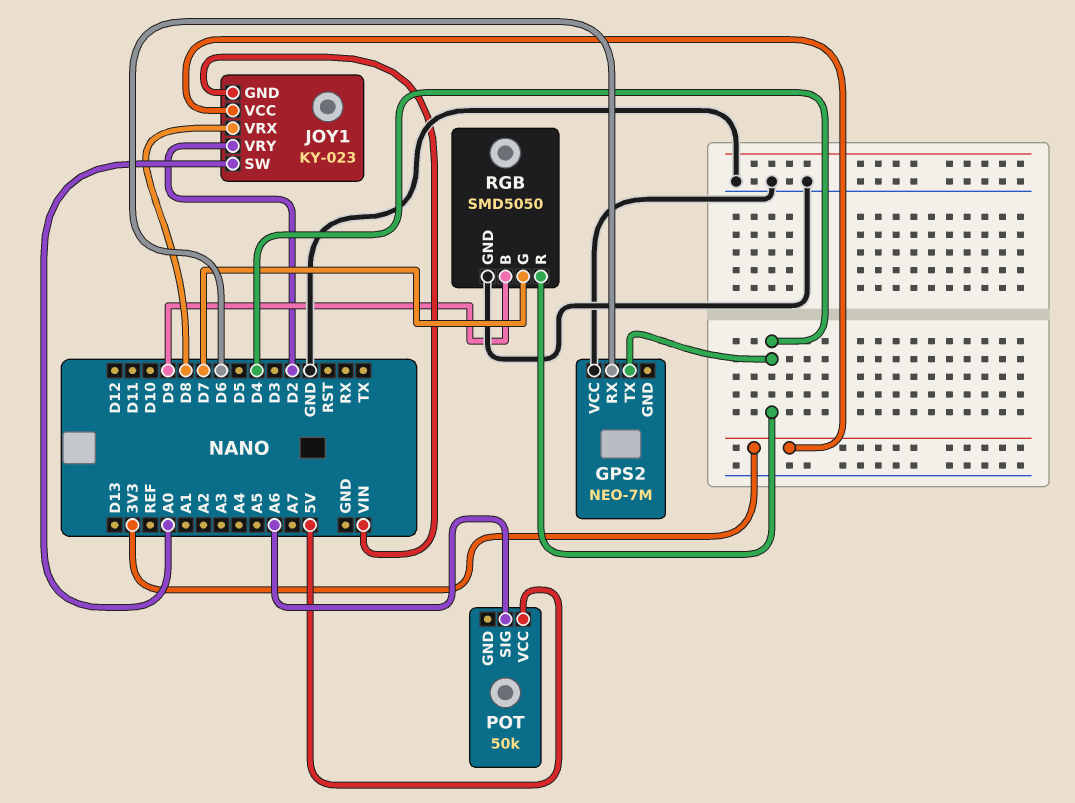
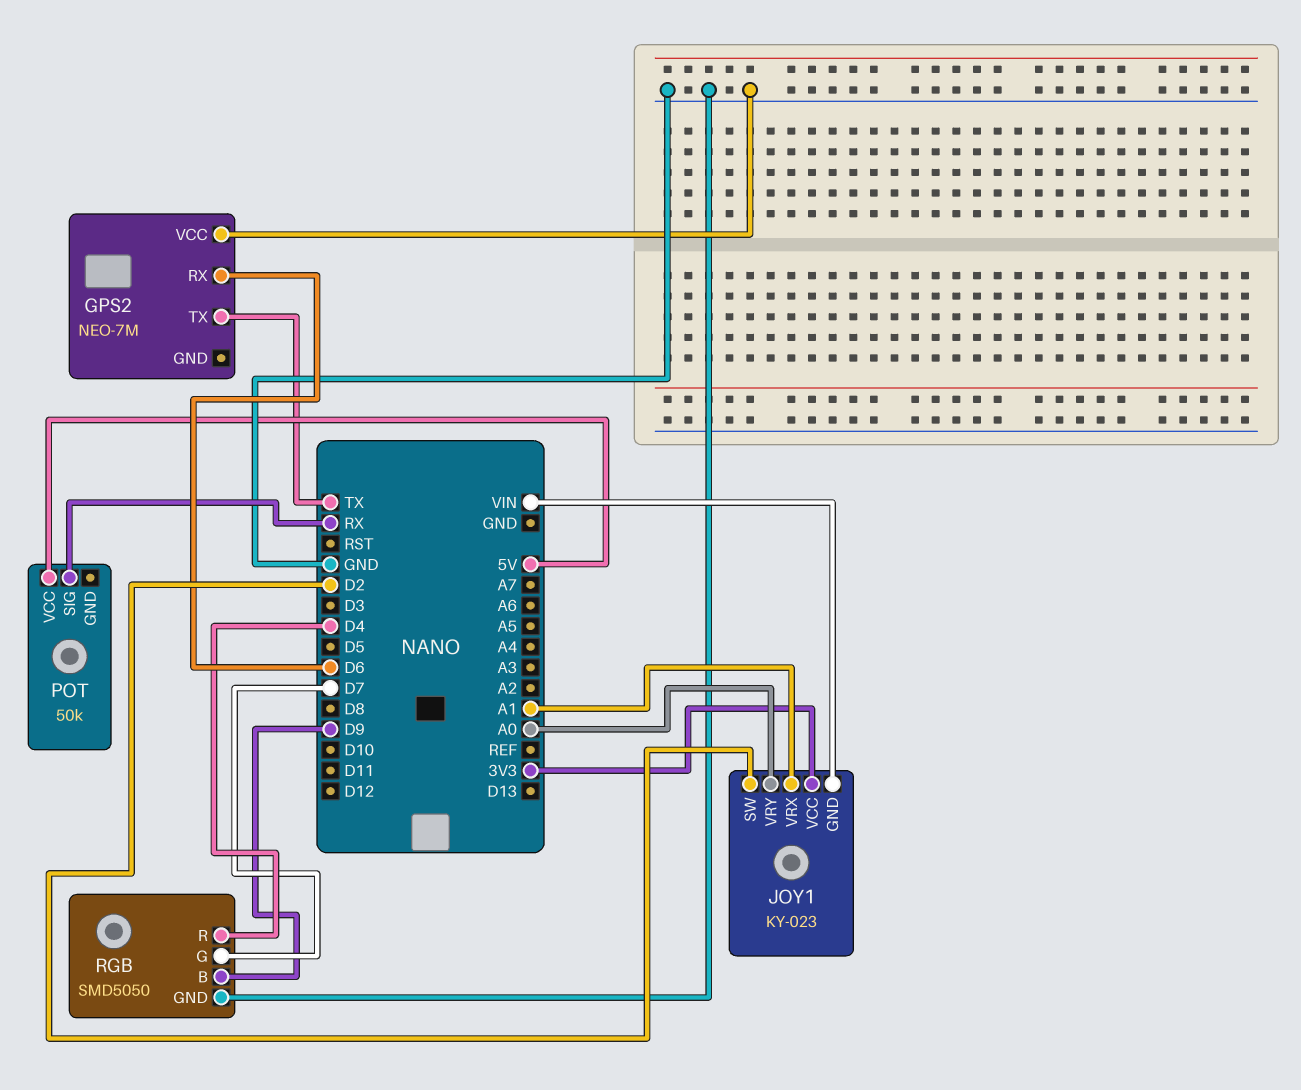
GPS2 pin TX: D4 -> TX
JOY1 pin SW: A0 -> D2
JOY1 pin VRX: D8 -> A1
JOY1 pin VRY: D2 -> A0
POT pin SIG: A6 -> RX

